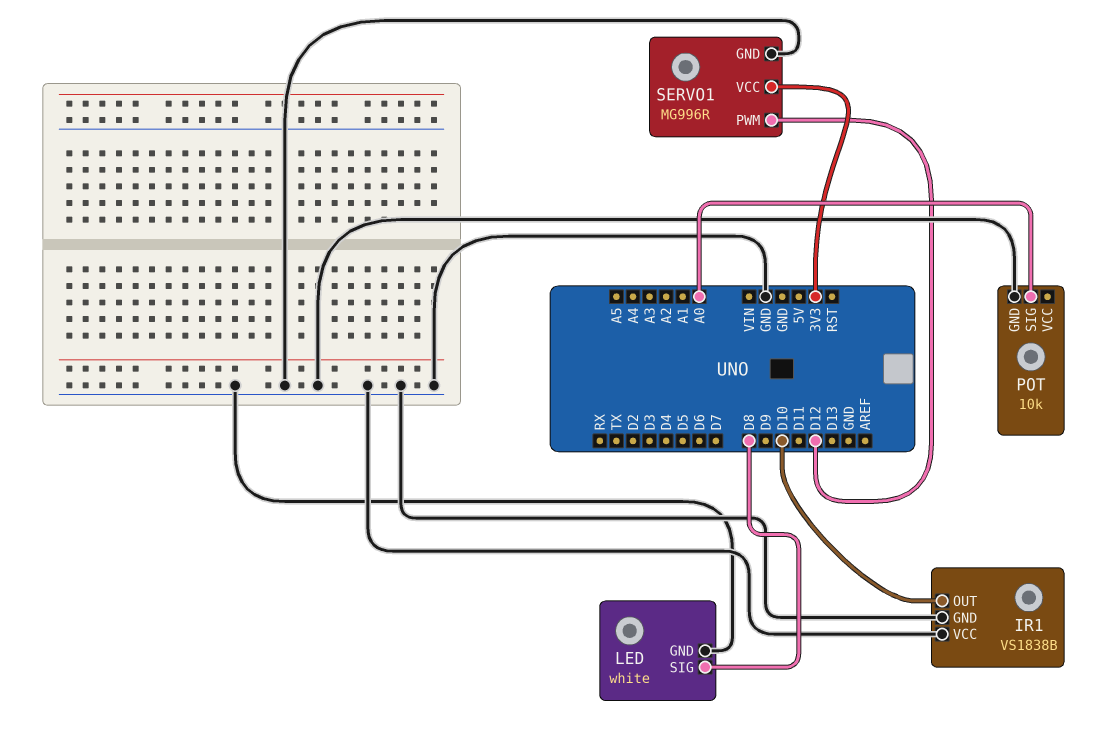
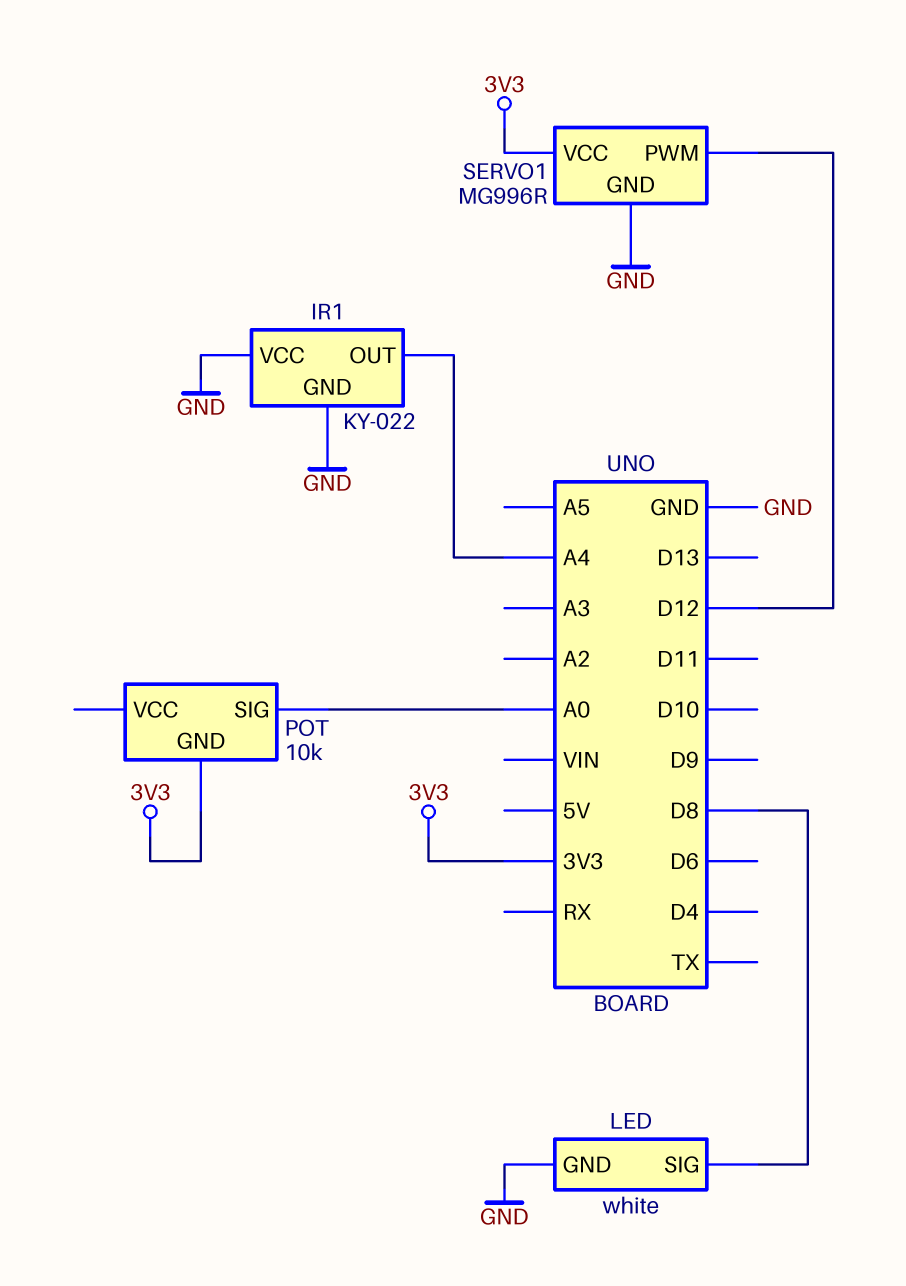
IR1: VS1838B -> KY-022
IR1 pin OUT: D10 -> A4
POT pin GND: GND -> 3V3

